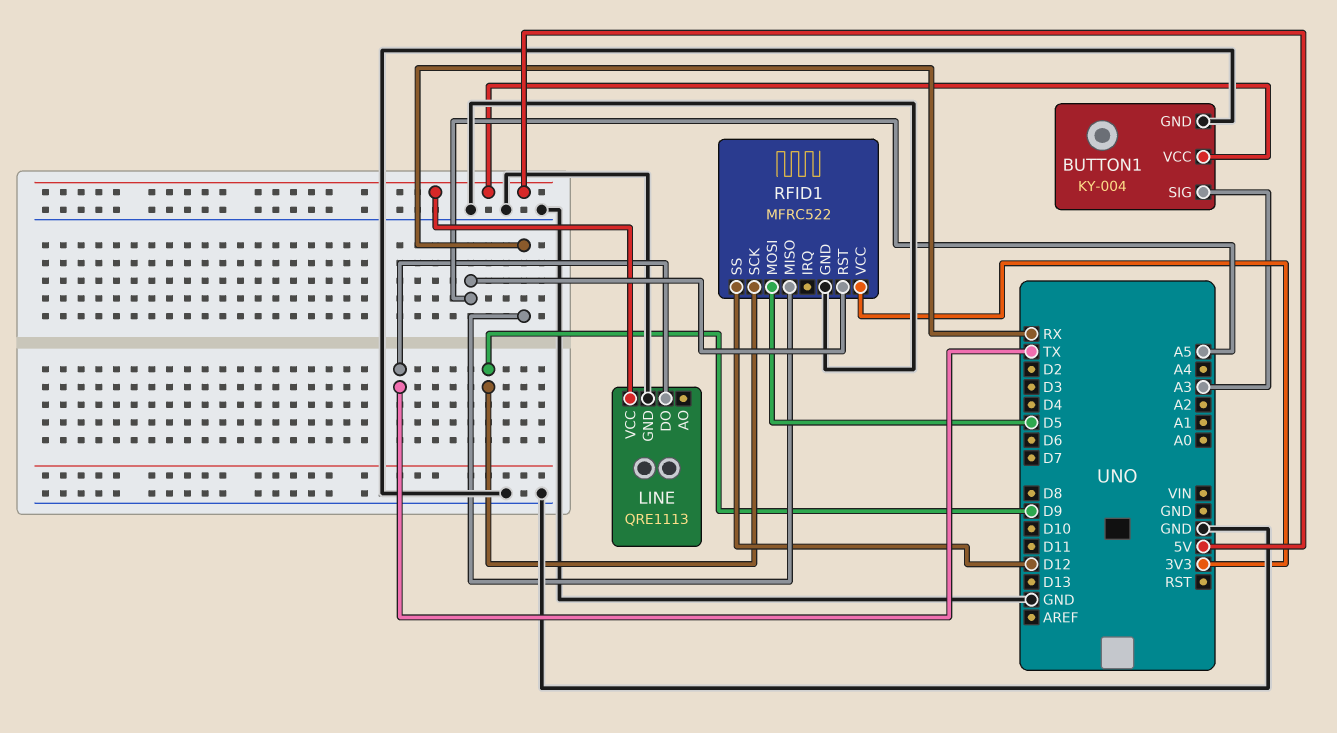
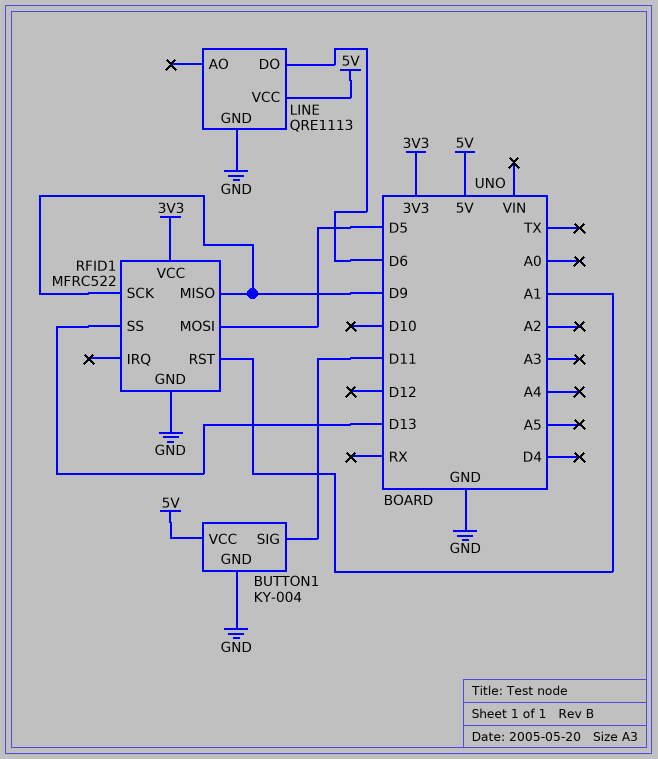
BUTTON1 pin SIG: A3 -> D11
LINE pin DO: TX -> D6
RFID1 pin MISO: RX -> D9
RFID1 pin RST: A5 -> A1
RFID1 pin SS: D12 -> D13

